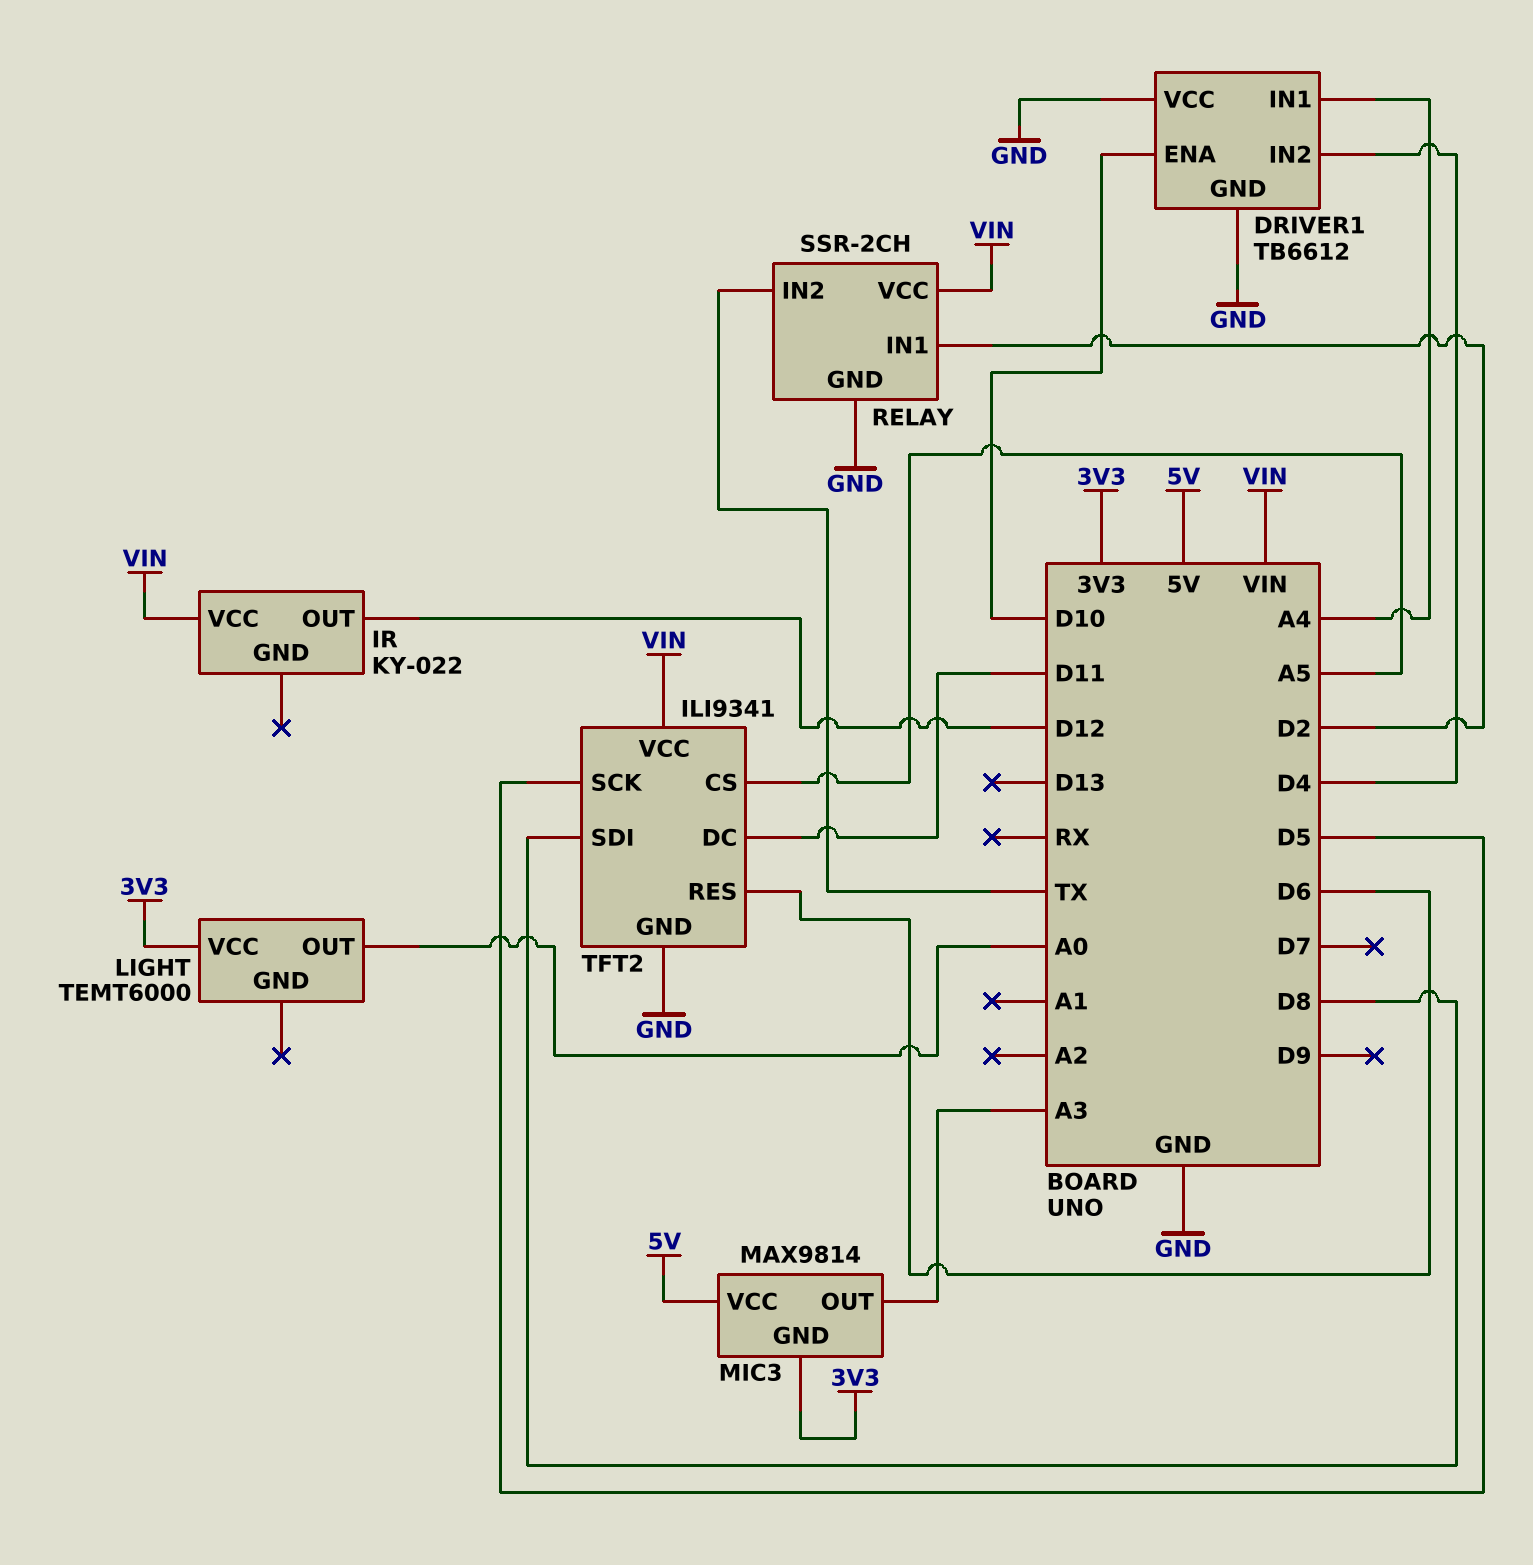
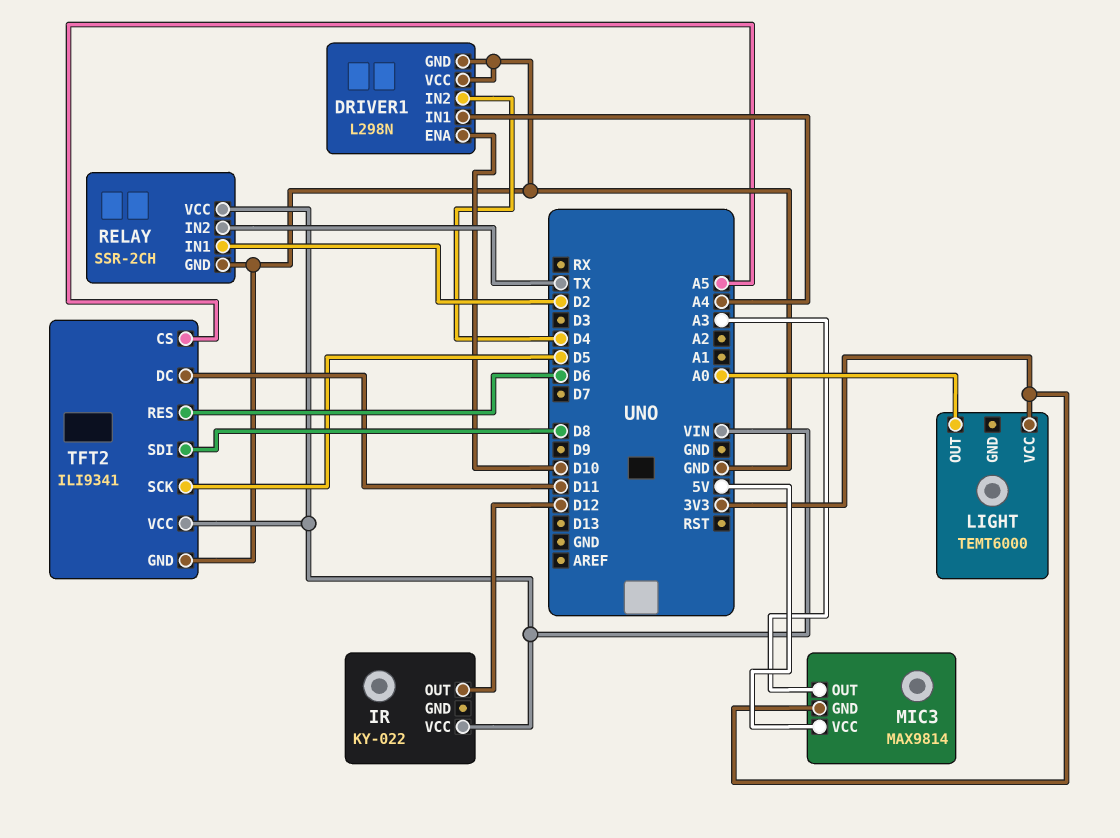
DRIVER1: TB6612 -> L298N

